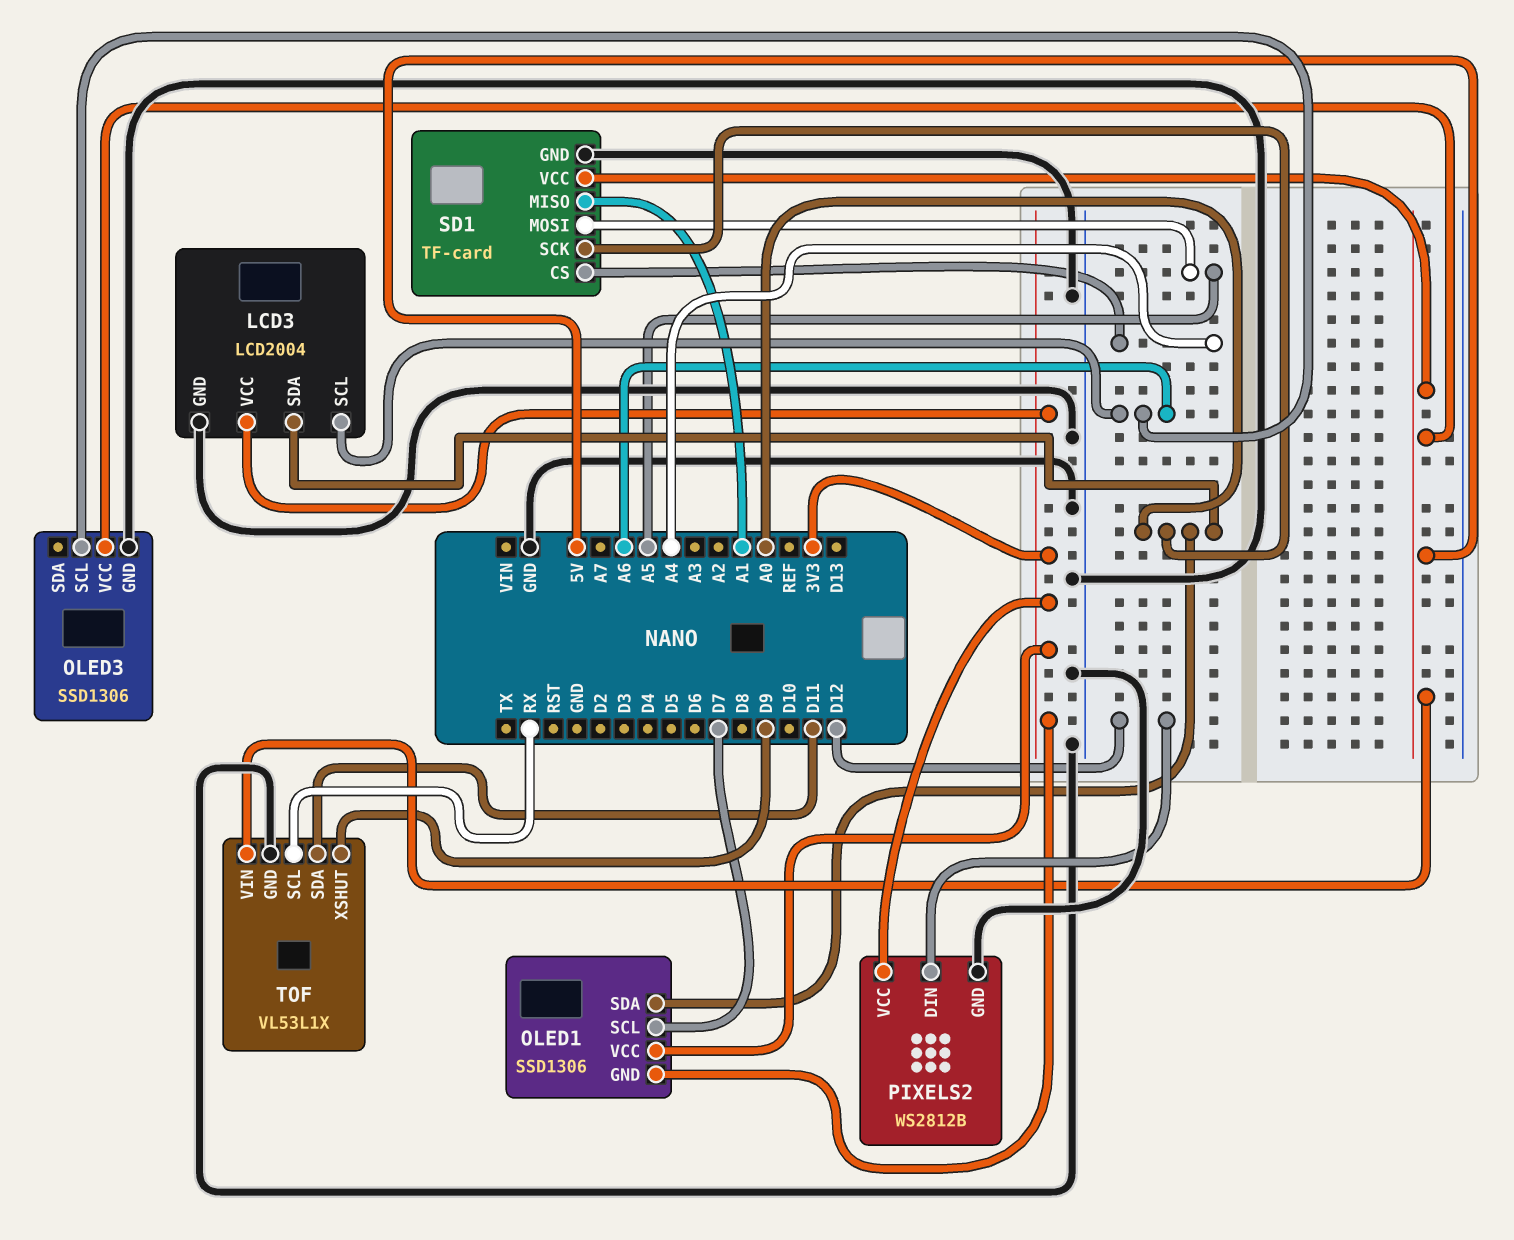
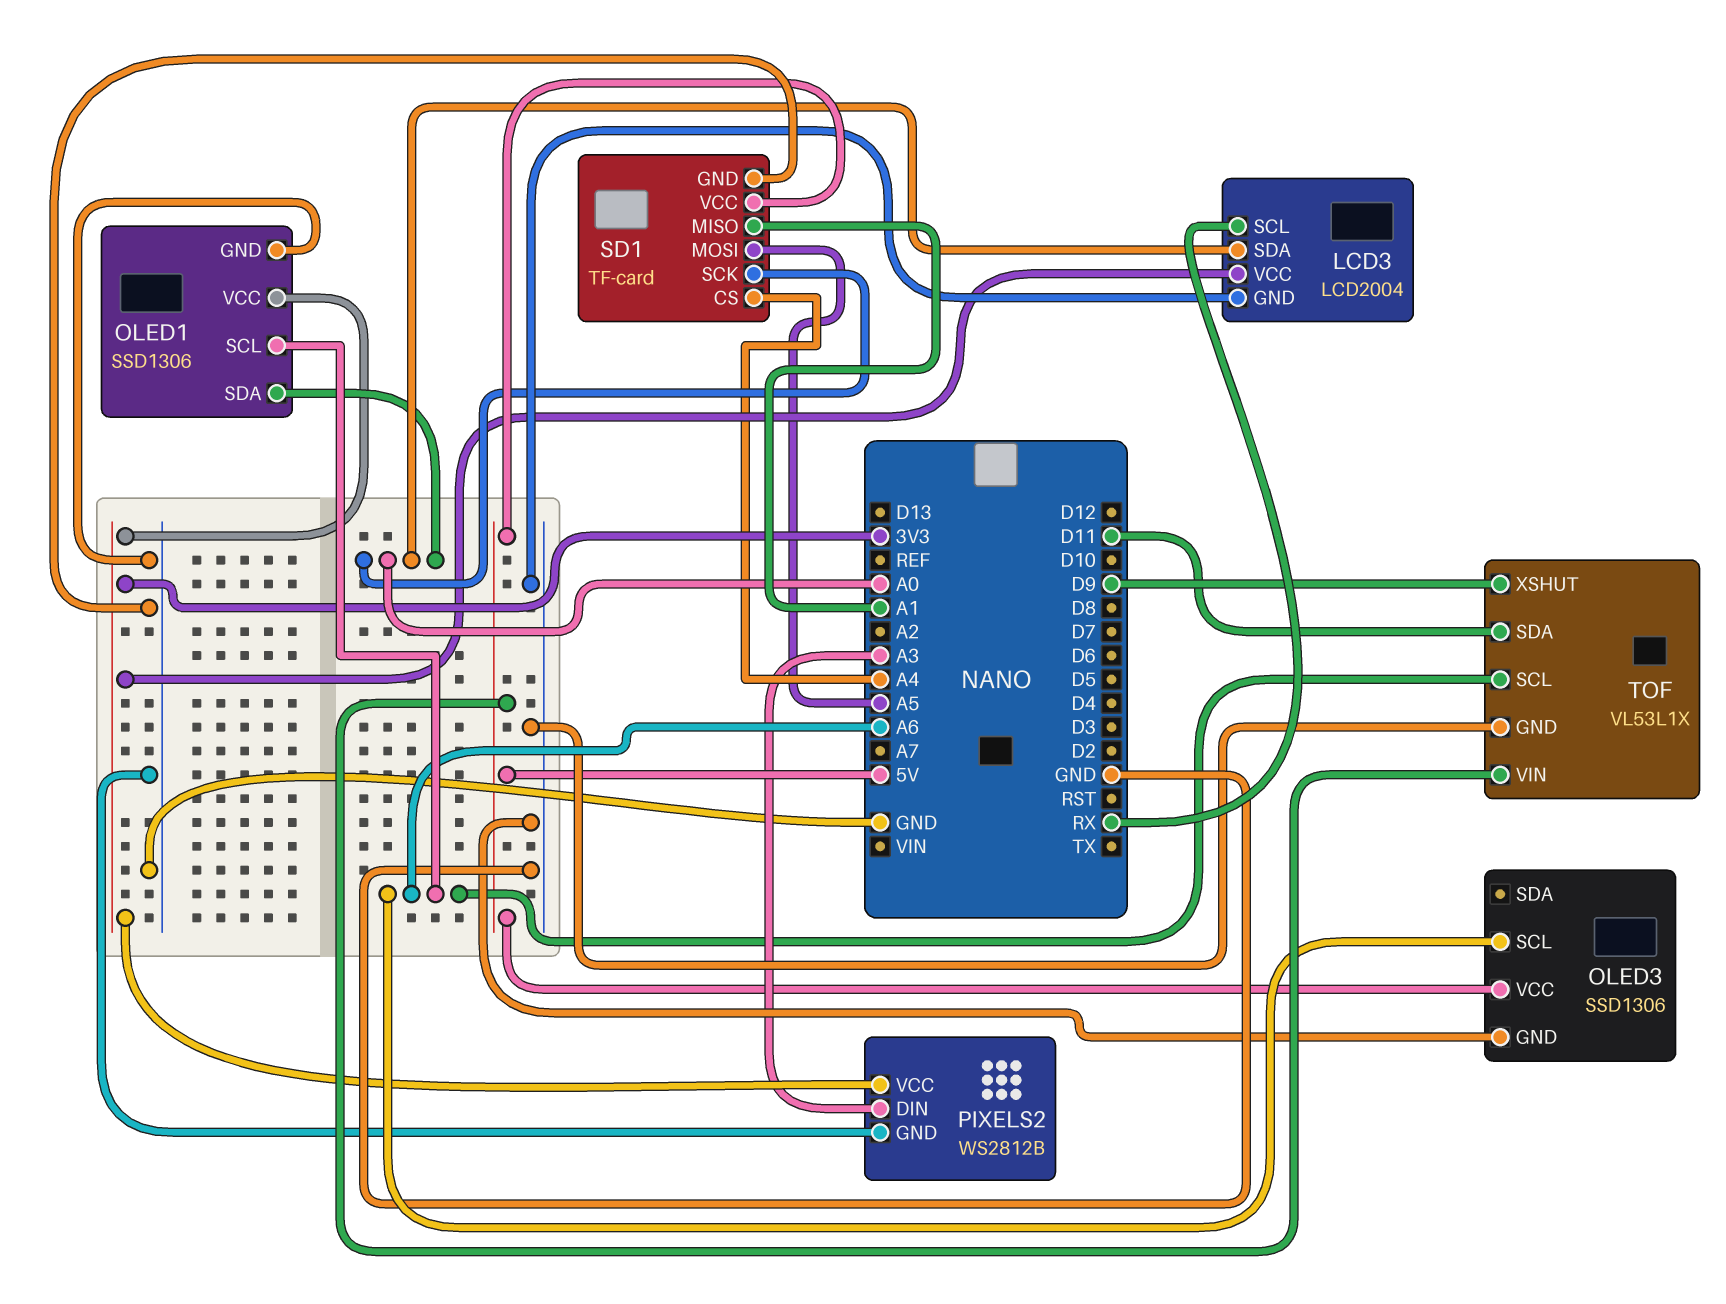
LCD3 pin SCL: A6 -> RX
OLED1 pin GND: 3V3 -> GND
OLED1 pin SCL: D7 -> A6
PIXELS2 pin DIN: D12 -> A3
TOF pin SCL: RX -> A6

